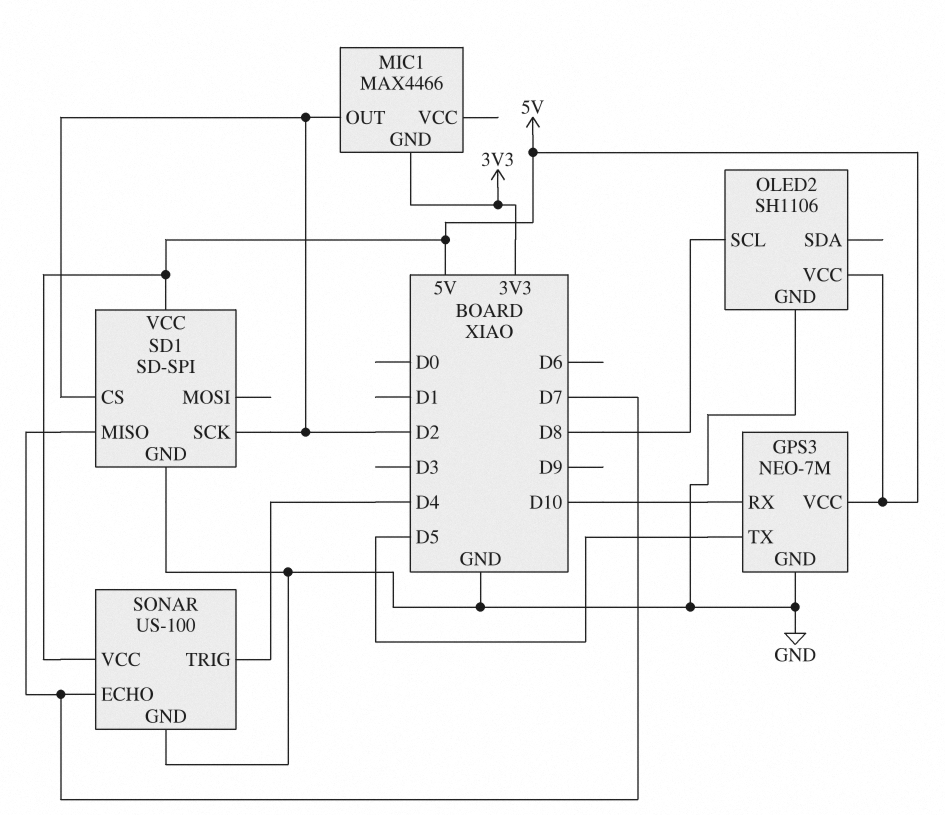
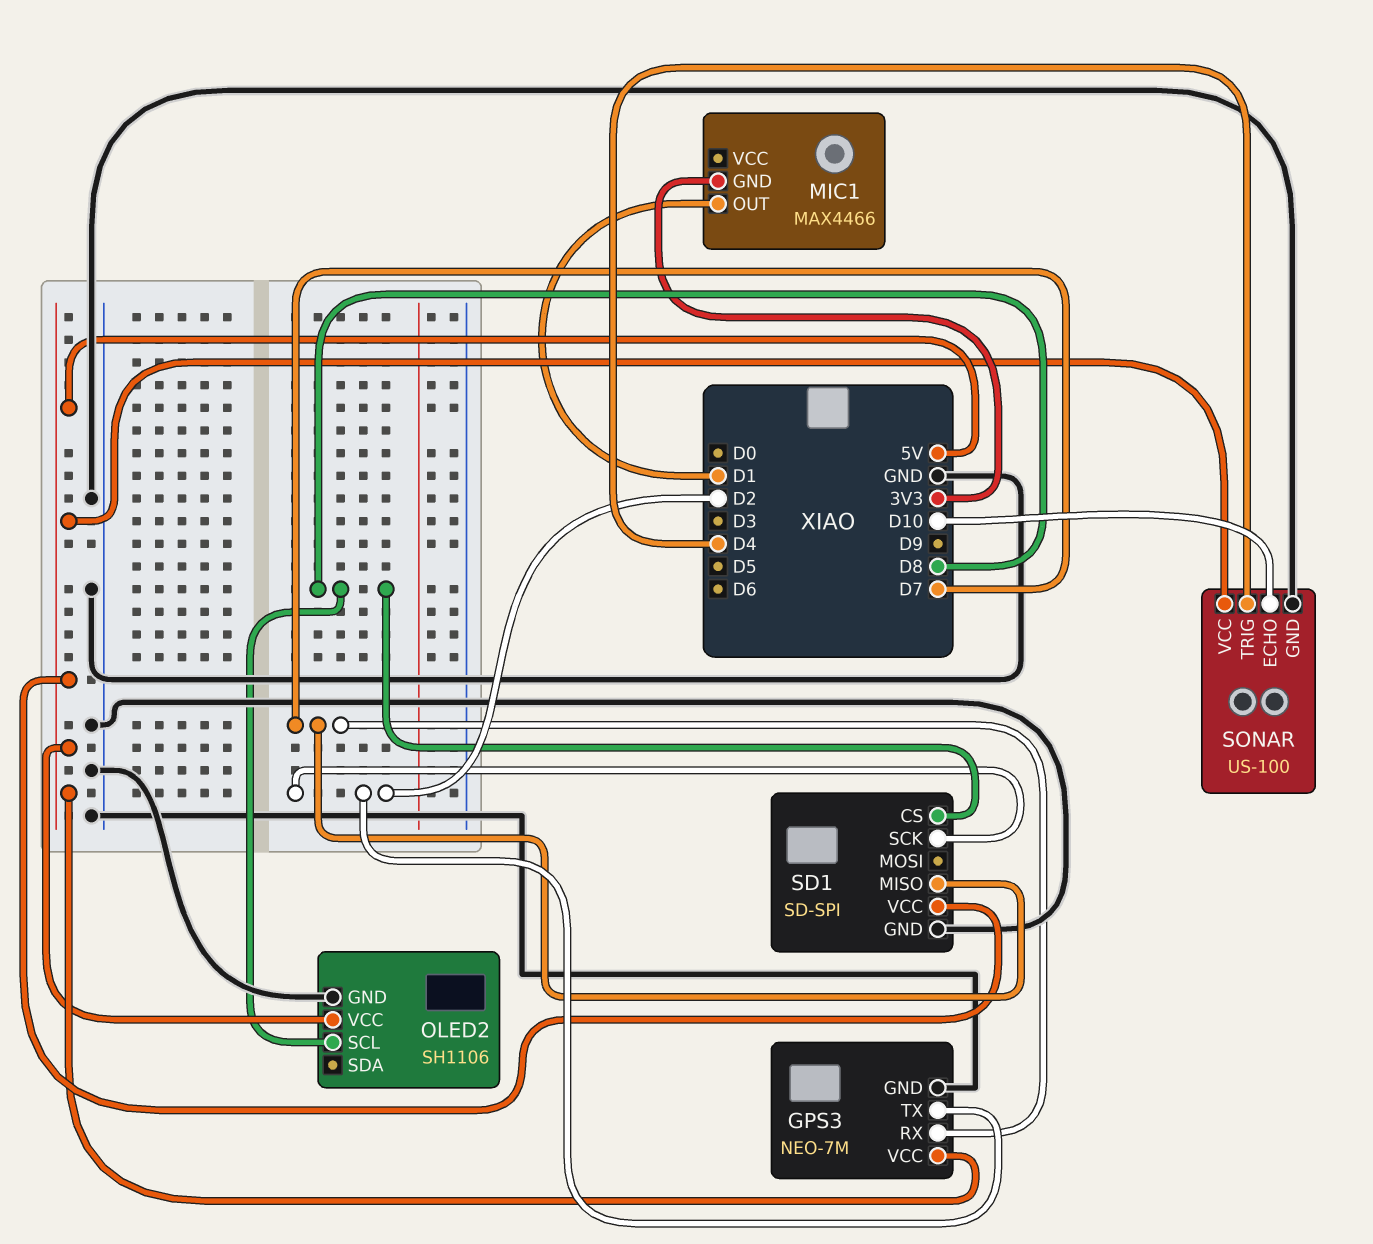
GPS3 pin RX: D10 -> D7
GPS3 pin TX: D5 -> D2
MIC1 pin OUT: D2 -> D1
SD1 pin CS: D2 -> D8
SONAR pin ECHO: D7 -> D10

